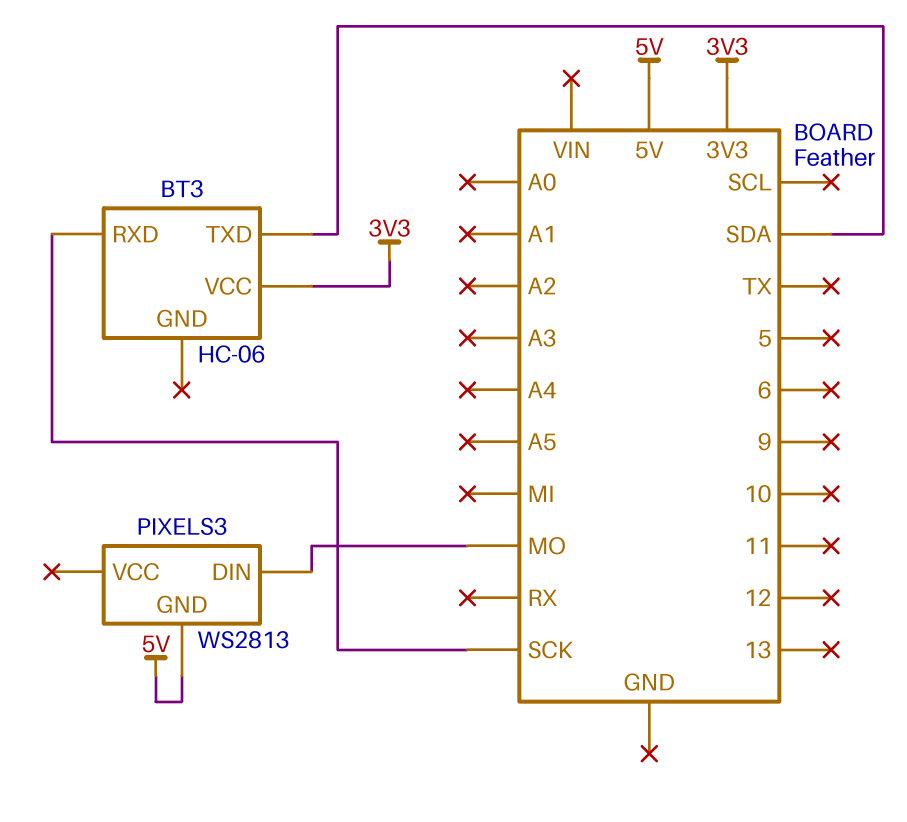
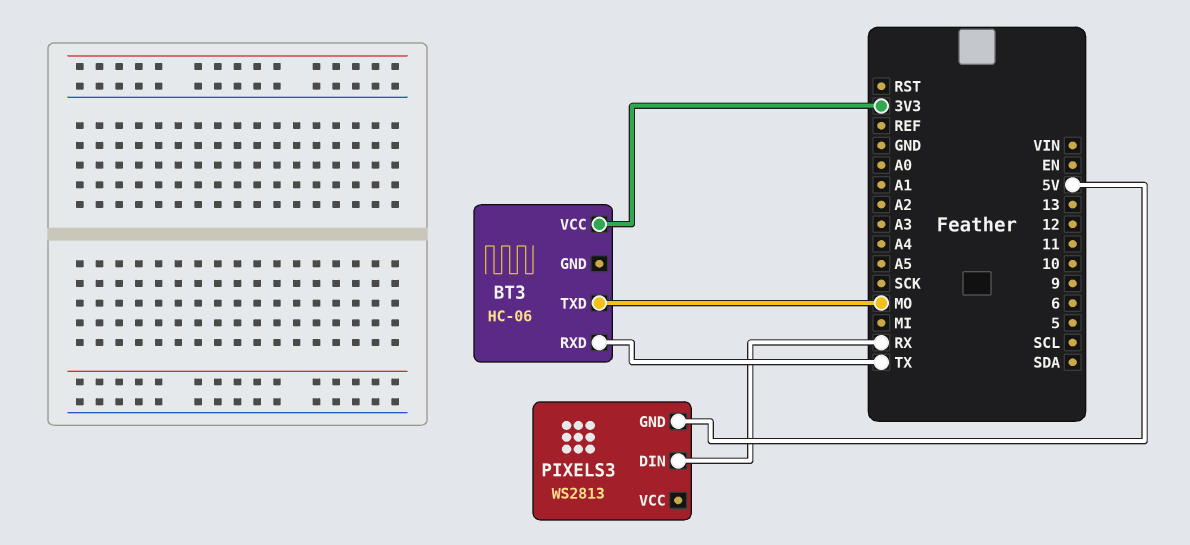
BT3 pin RXD: SCK -> TX
BT3 pin TXD: SDA -> MO
PIXELS3 pin DIN: MO -> RX

